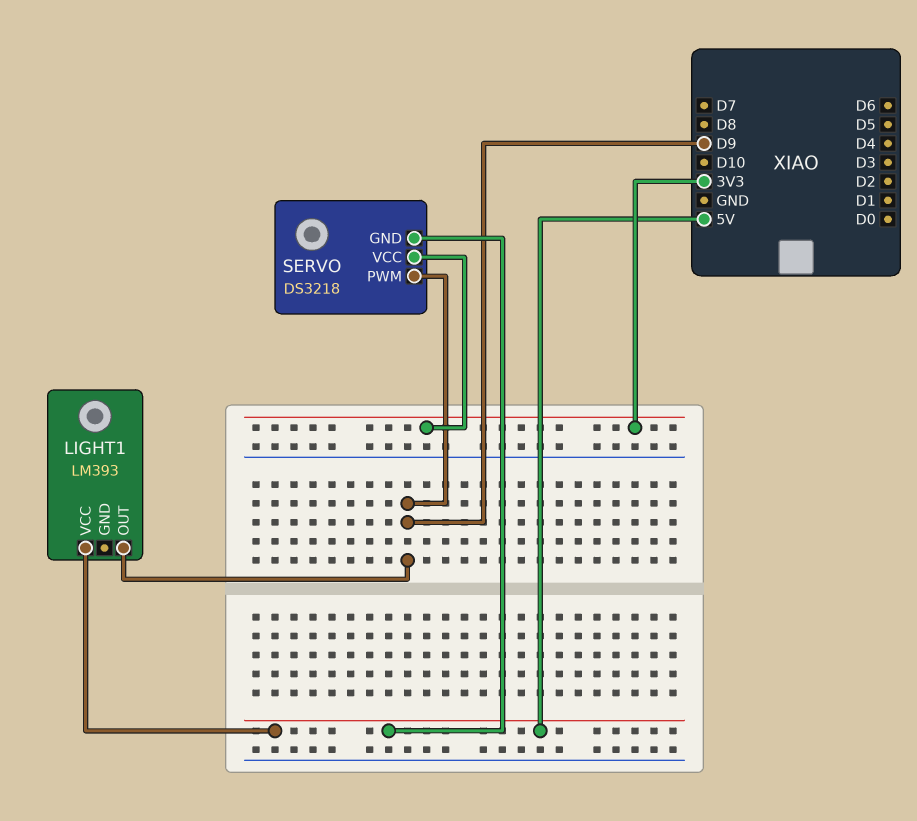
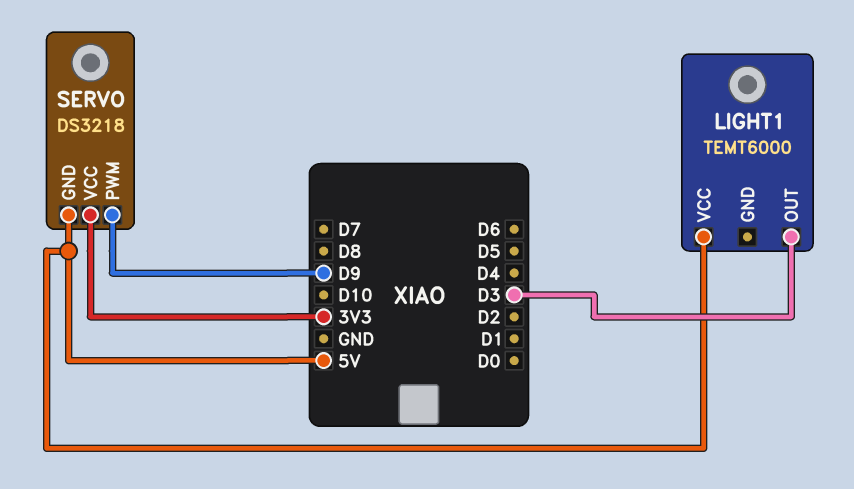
LIGHT1: LM393 -> TEMT6000
LIGHT1 pin OUT: D9 -> D3

